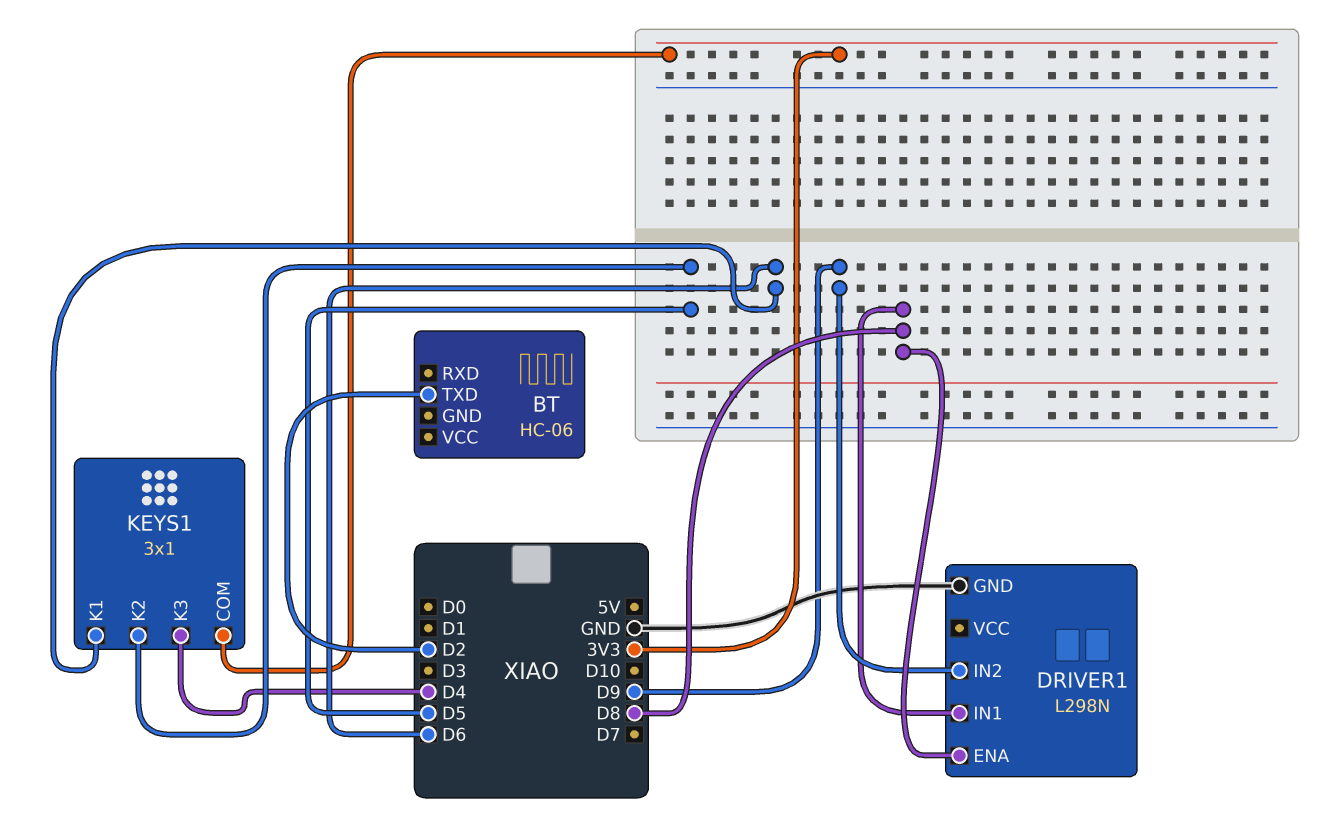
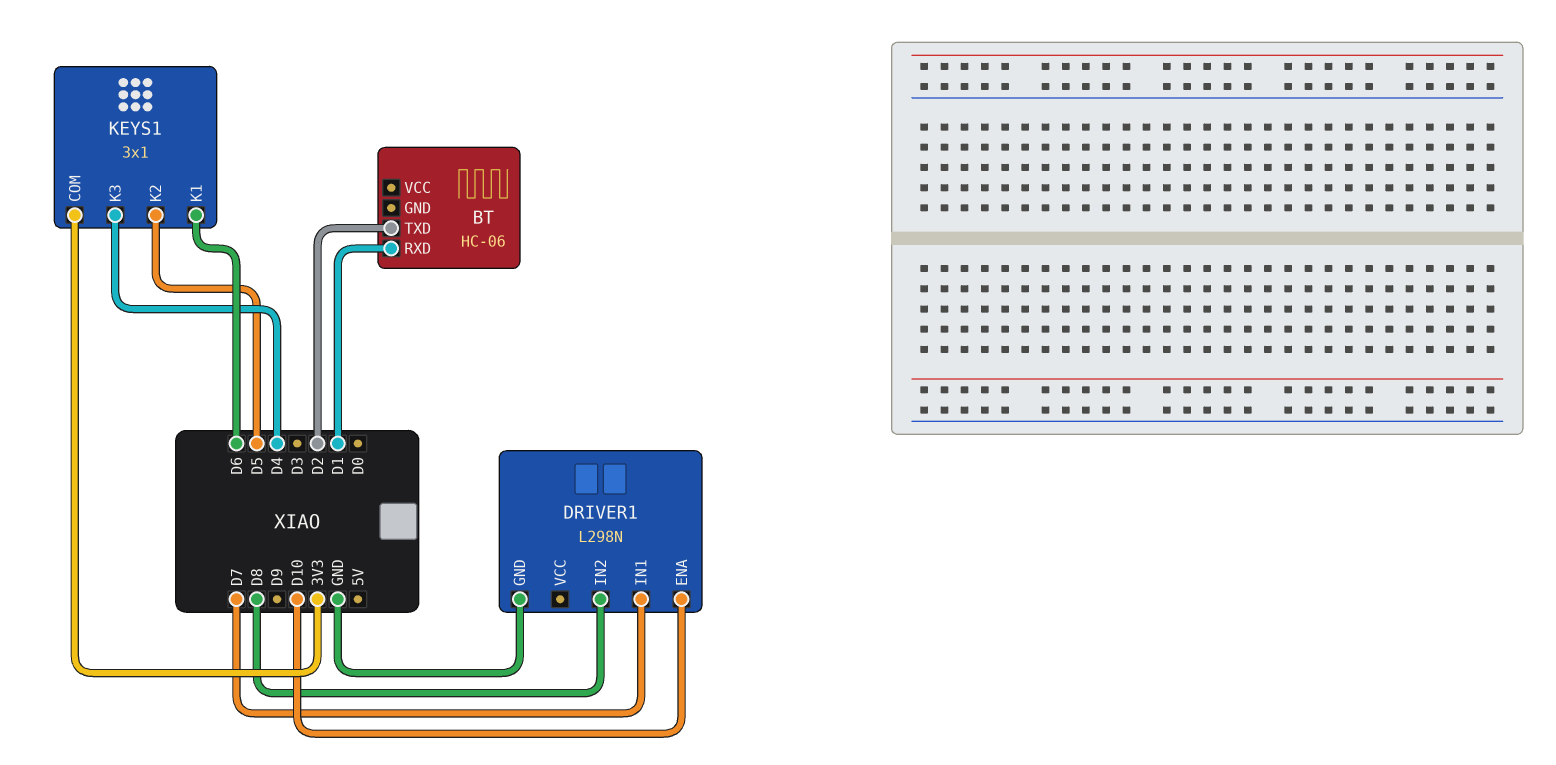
BT pin RXD: none -> D1
DRIVER1 pin ENA: D8 -> D10
DRIVER1 pin IN1: D8 -> D7
DRIVER1 pin IN2: D9 -> D8

